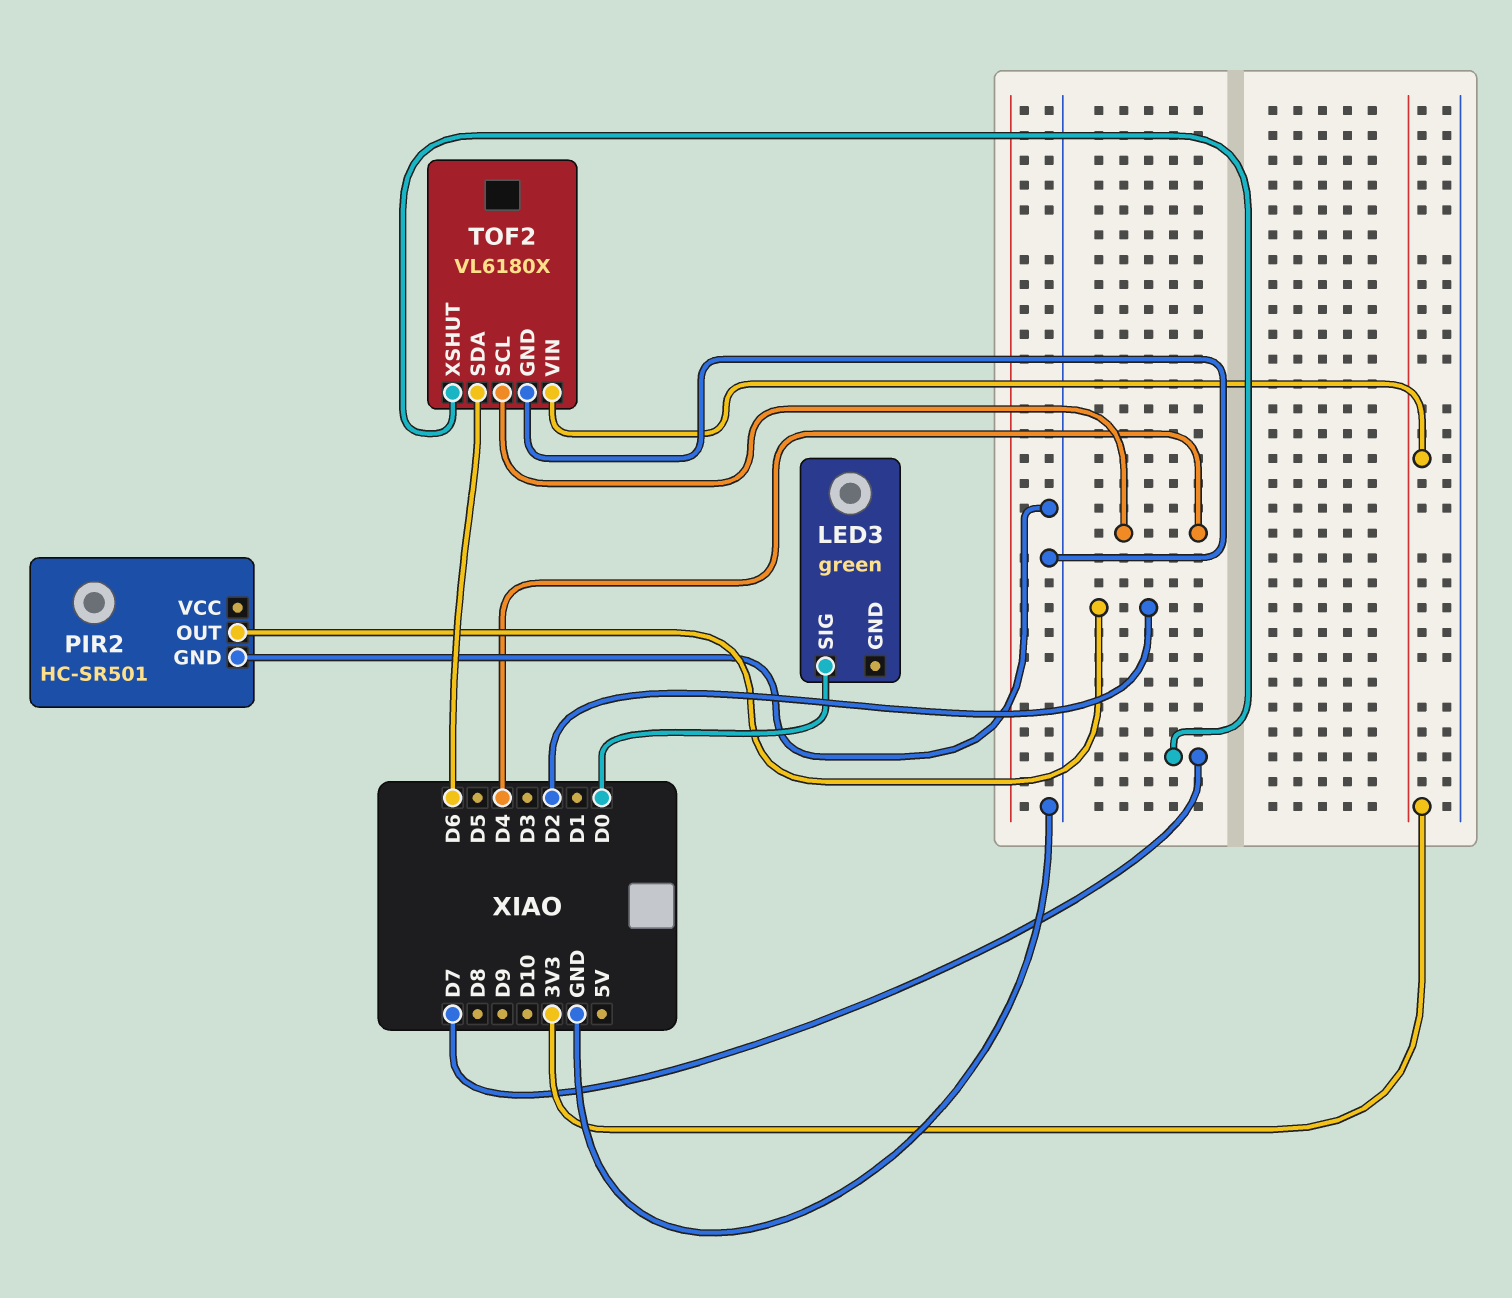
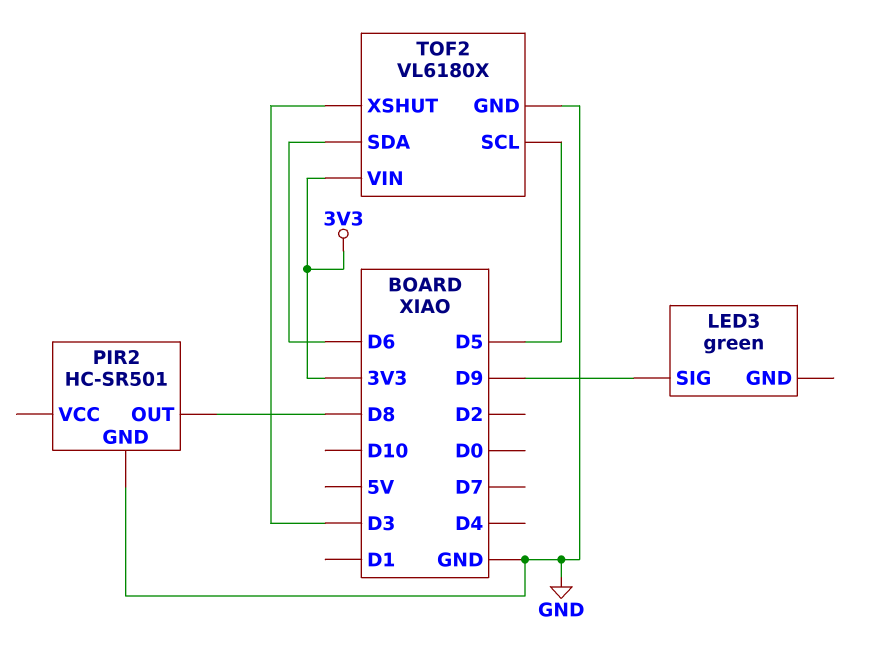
LED3 pin SIG: D0 -> D9
PIR2 pin OUT: D2 -> D8
TOF2 pin SCL: D4 -> D5
TOF2 pin XSHUT: D7 -> D3

